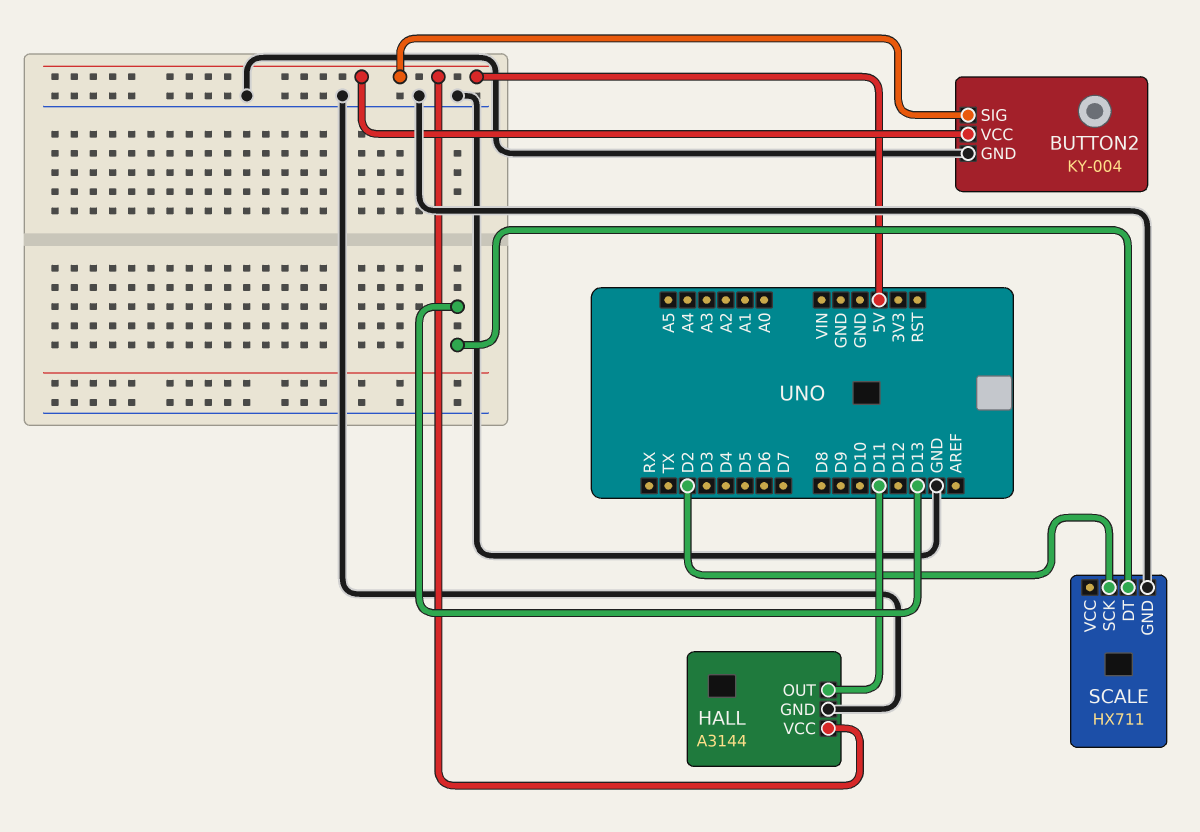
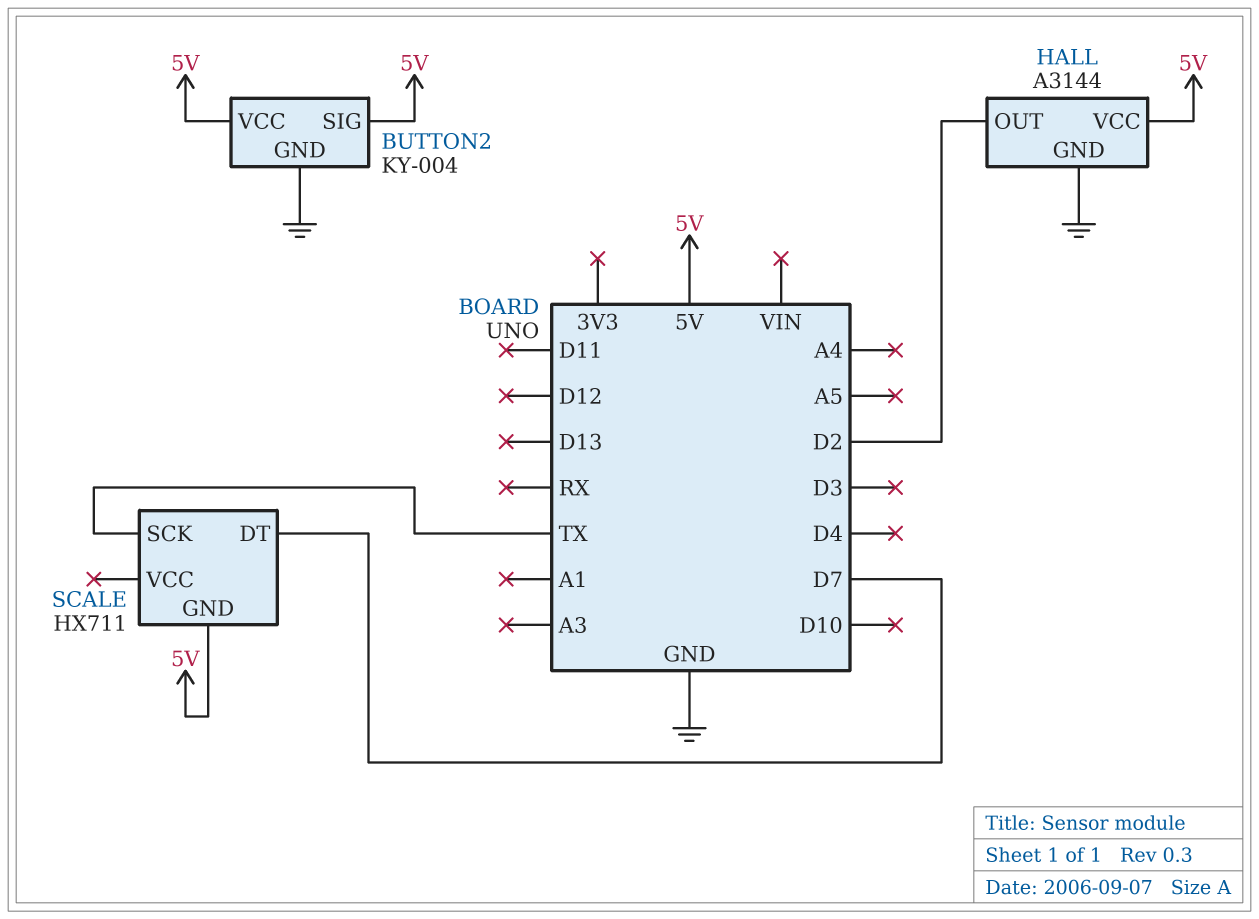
HALL pin OUT: D11 -> D2
SCALE pin DT: D13 -> D7
SCALE pin GND: GND -> 5V
SCALE pin SCK: D2 -> TX

